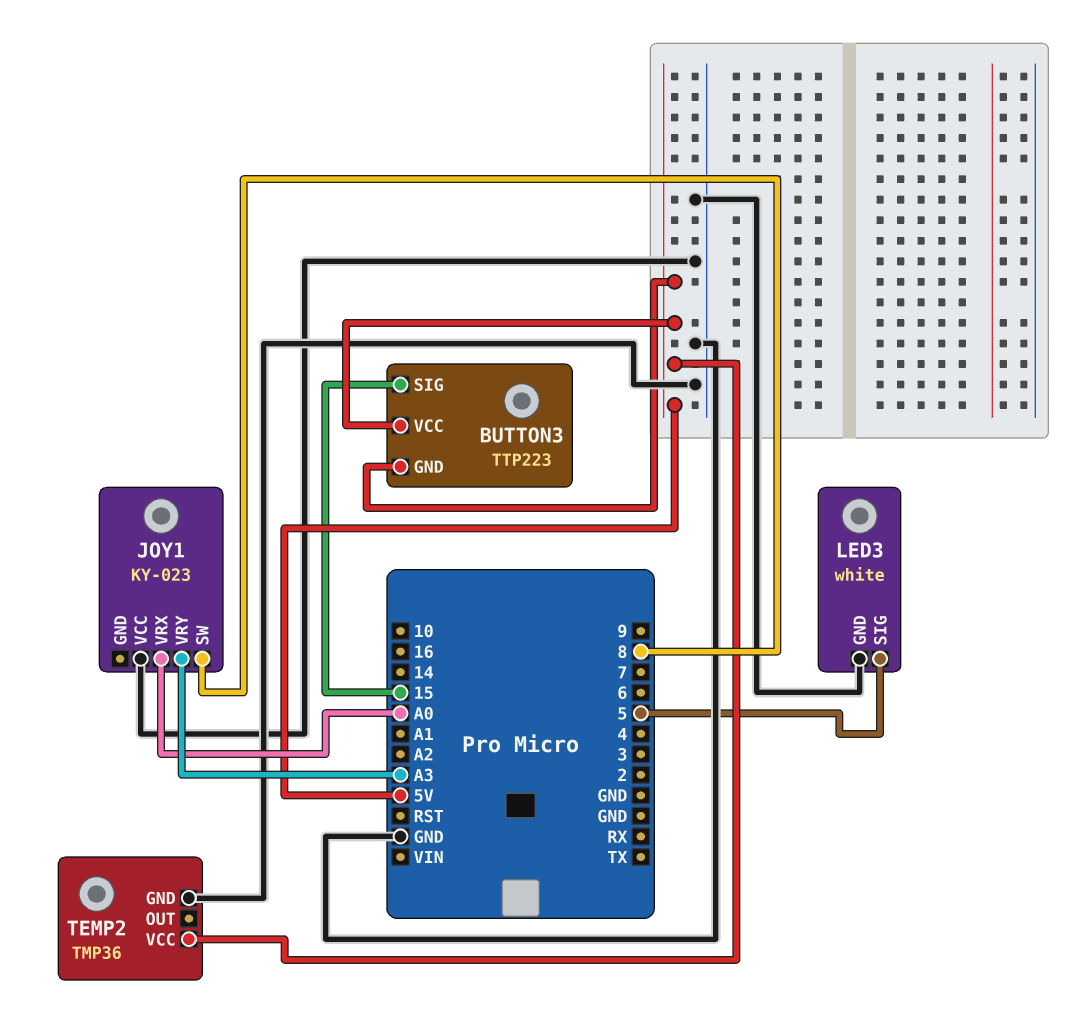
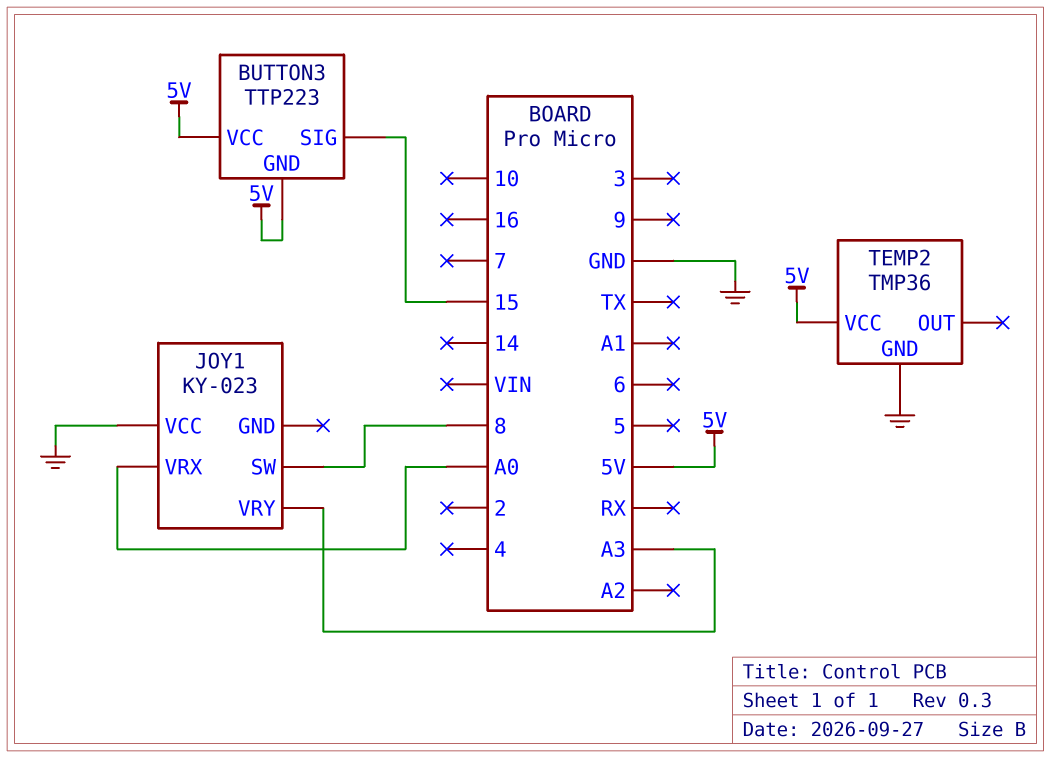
LED3: white -> none
LED3 pin GND: GND -> none
LED3 pin SIG: 5 -> none

